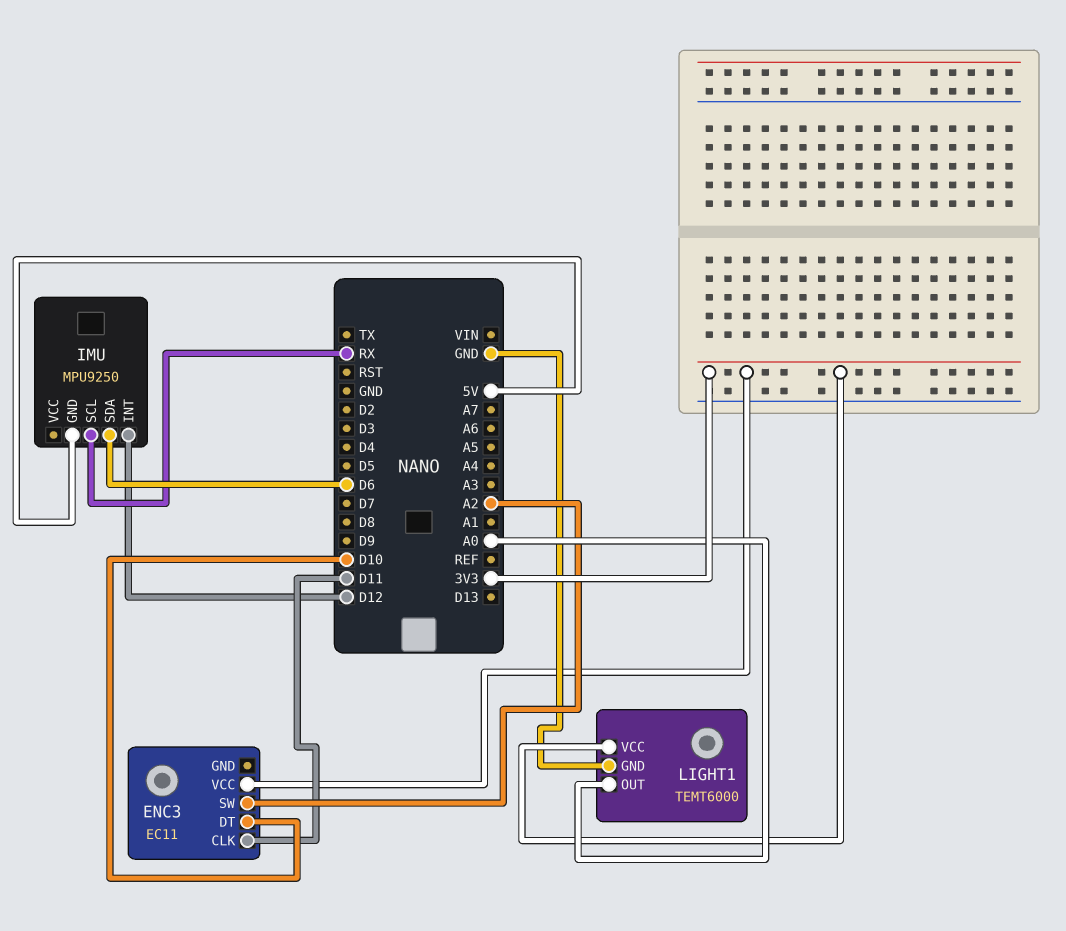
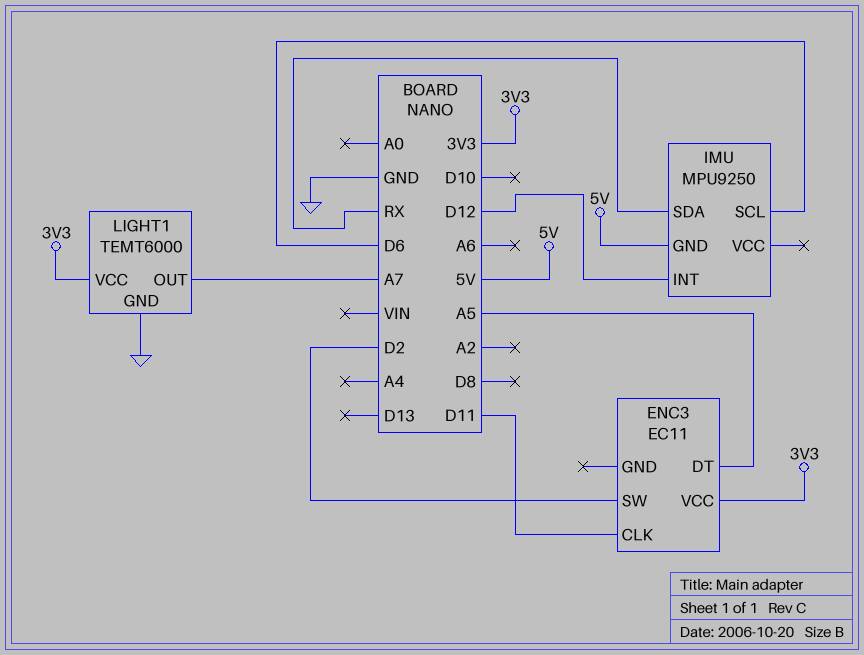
ENC3 pin DT: D10 -> A5
ENC3 pin SW: A2 -> D2
IMU pin SCL: RX -> D6
IMU pin SDA: D6 -> RX
LIGHT1 pin OUT: A0 -> A7

